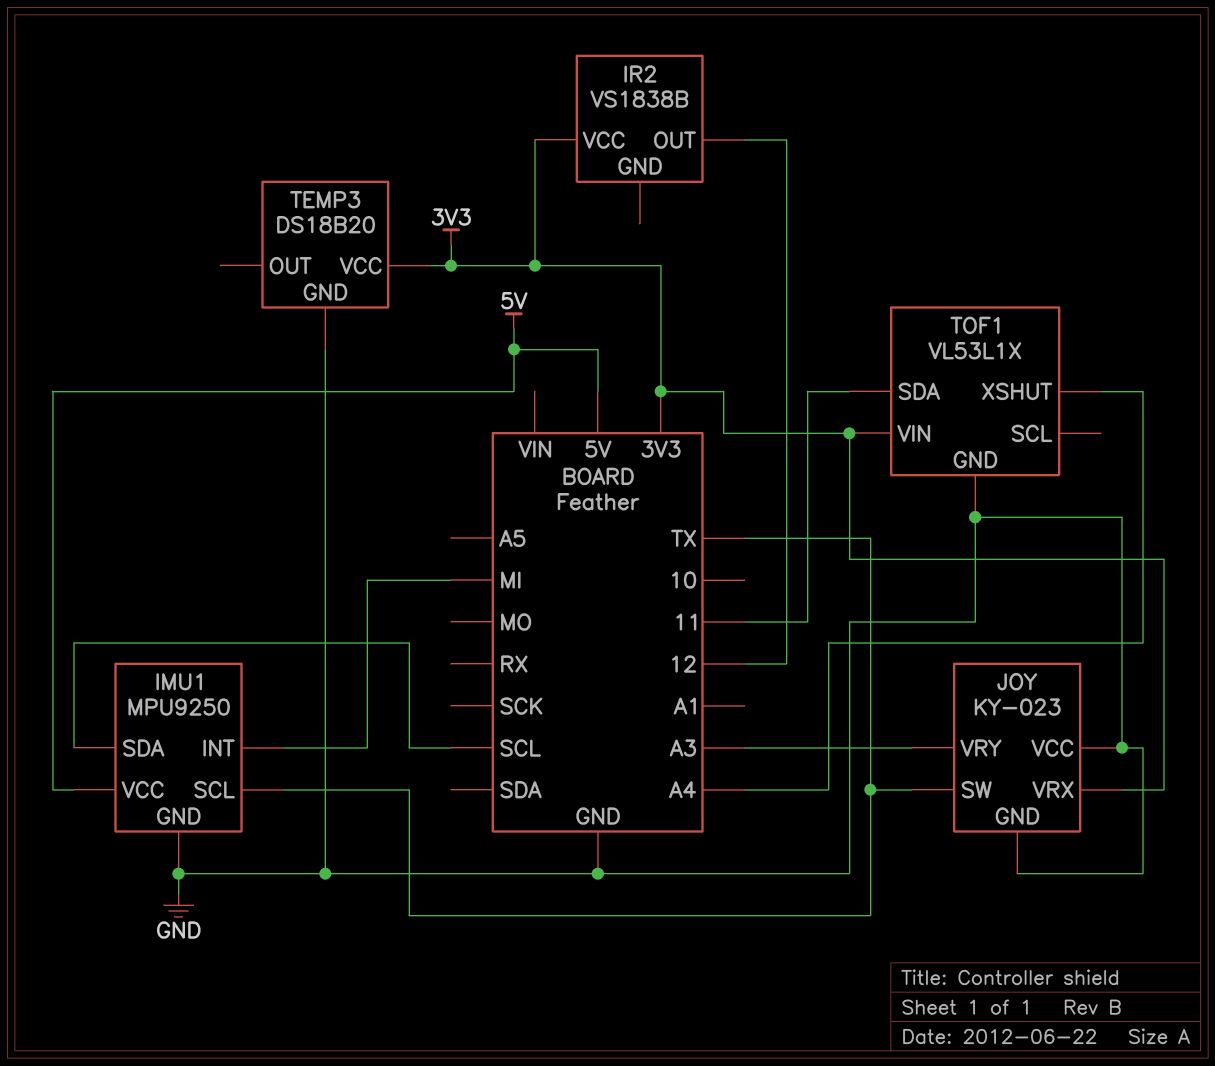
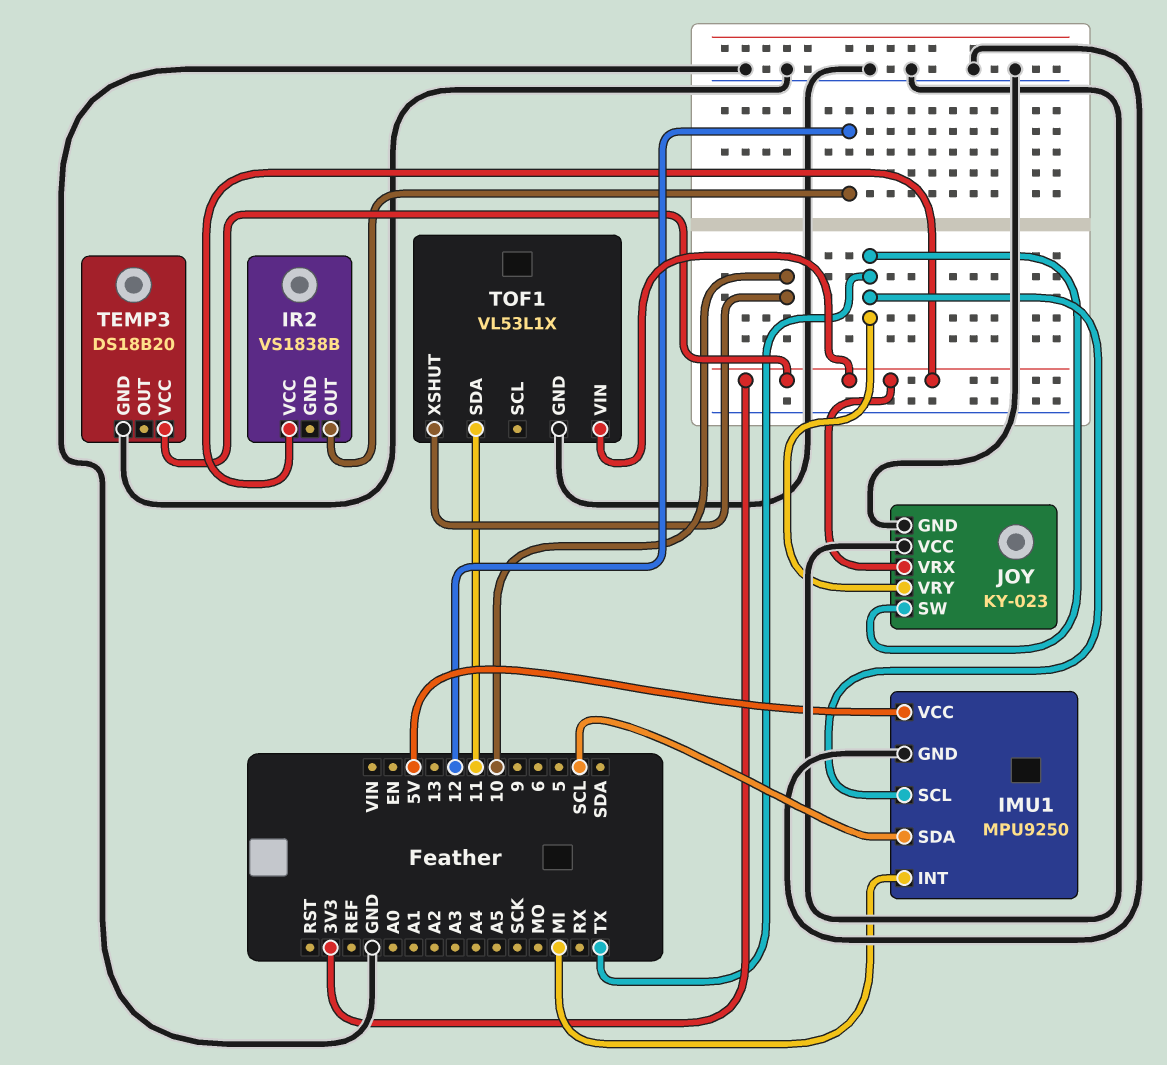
JOY pin VRY: A3 -> TX
TOF1 pin XSHUT: A4 -> 10

